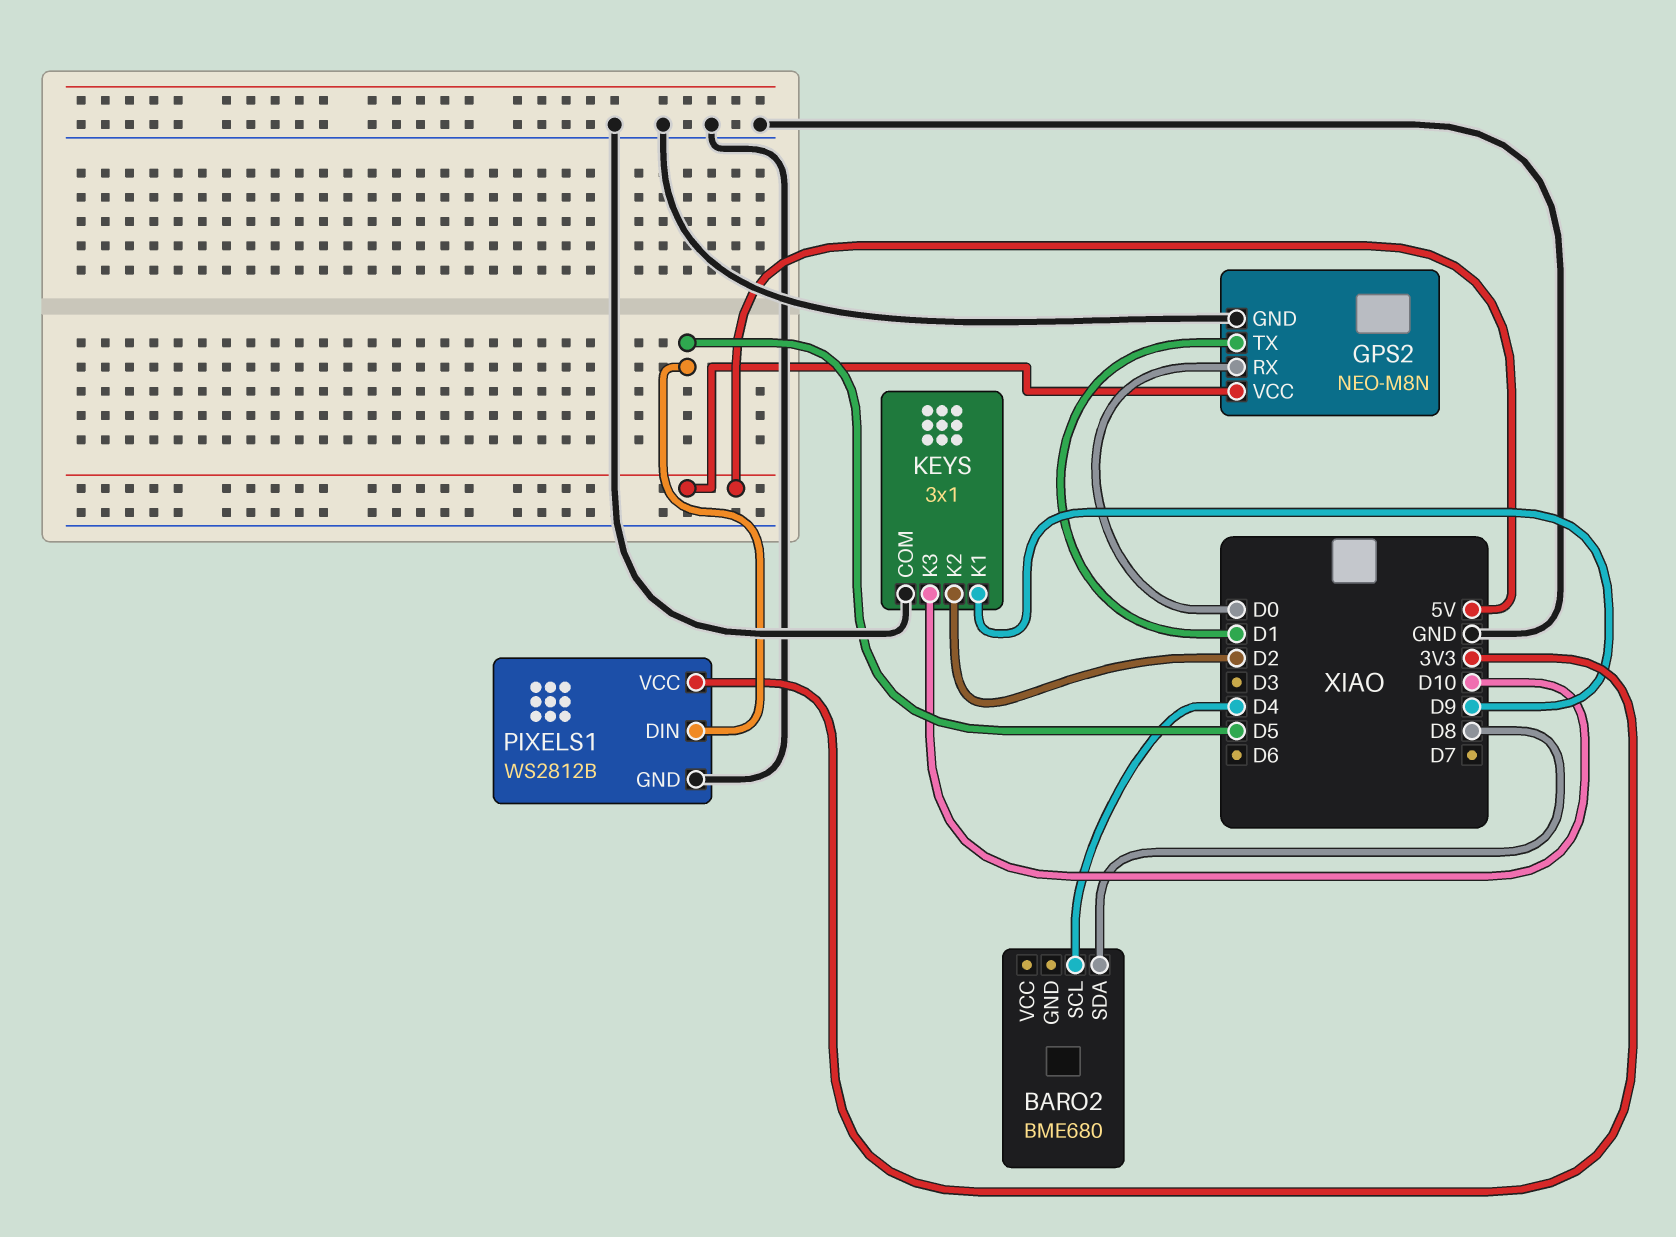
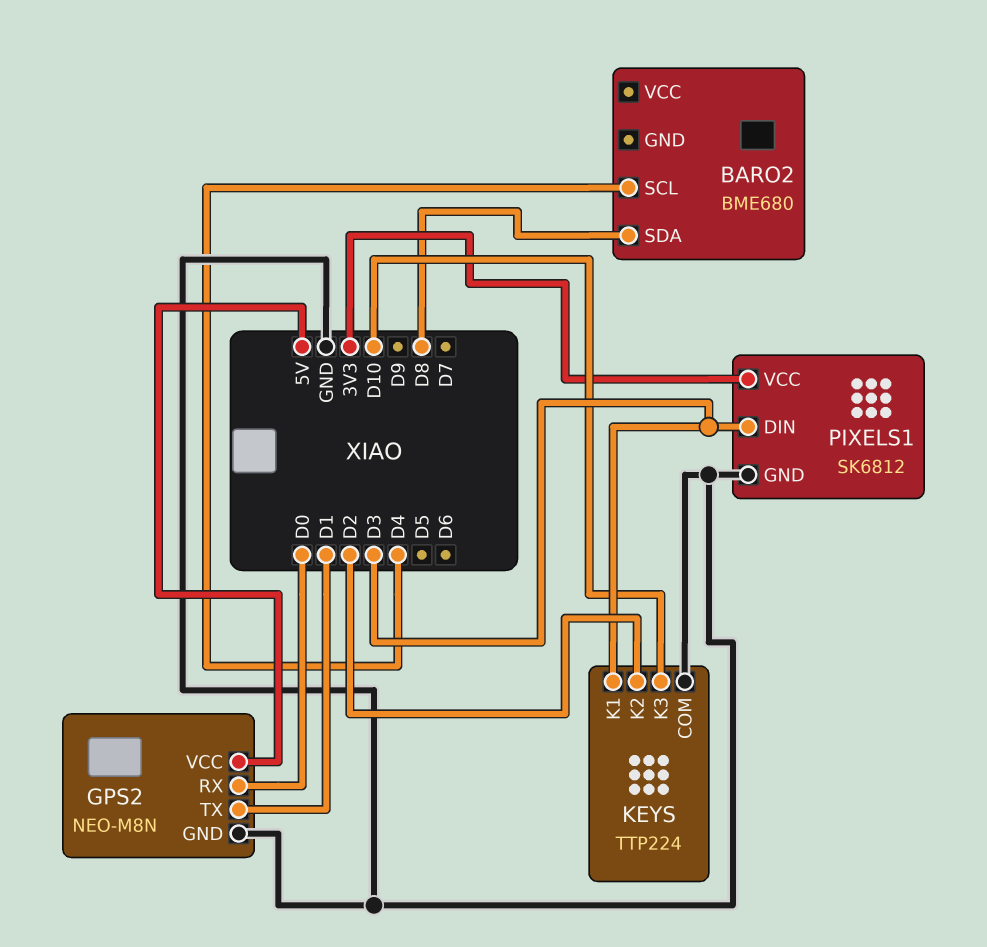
KEYS: 3x1 -> TTP224
KEYS pin K1: D9 -> D3
PIXELS1: WS2812B -> SK6812
PIXELS1 pin DIN: D5 -> D3

